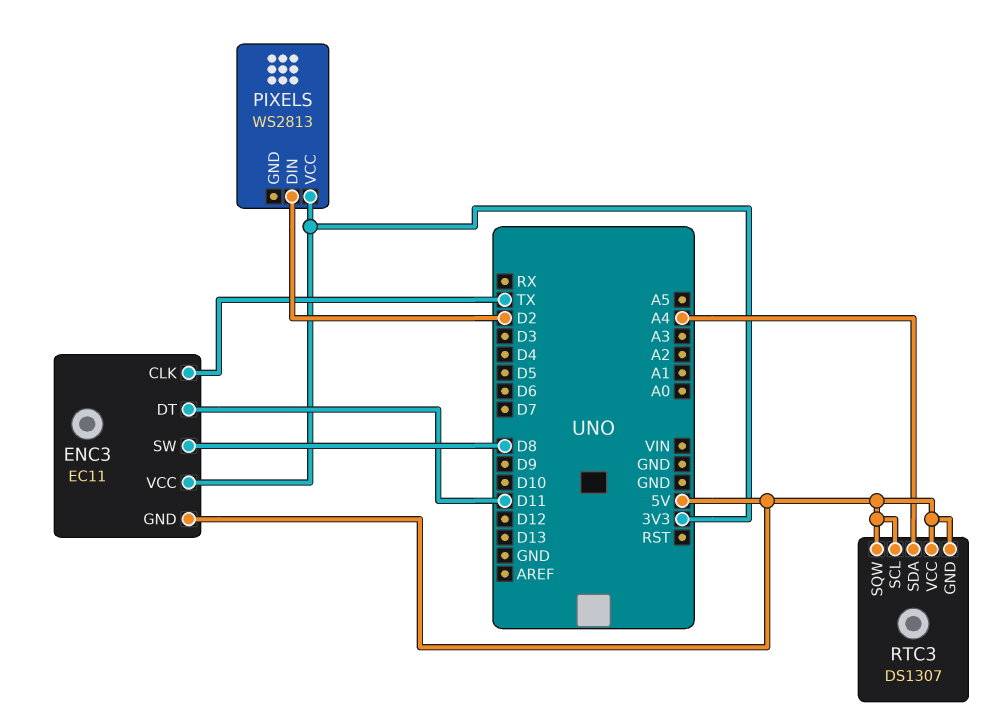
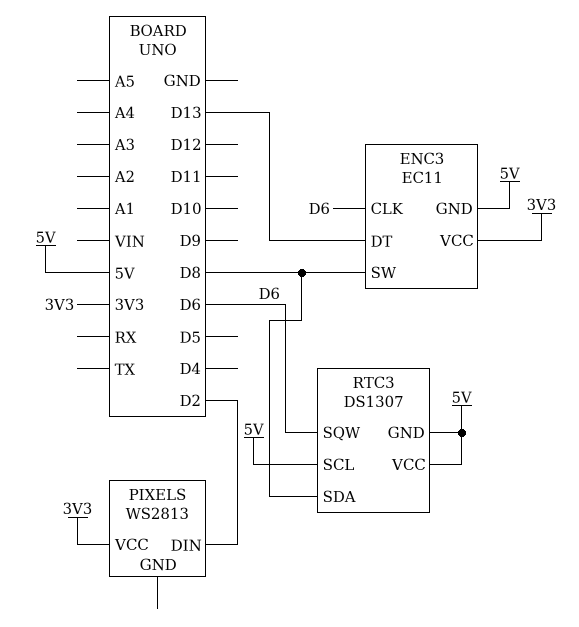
ENC3 pin CLK: TX -> D6
ENC3 pin DT: D11 -> D13
RTC3 pin SDA: A4 -> D8
RTC3 pin SQW: 5V -> D6

